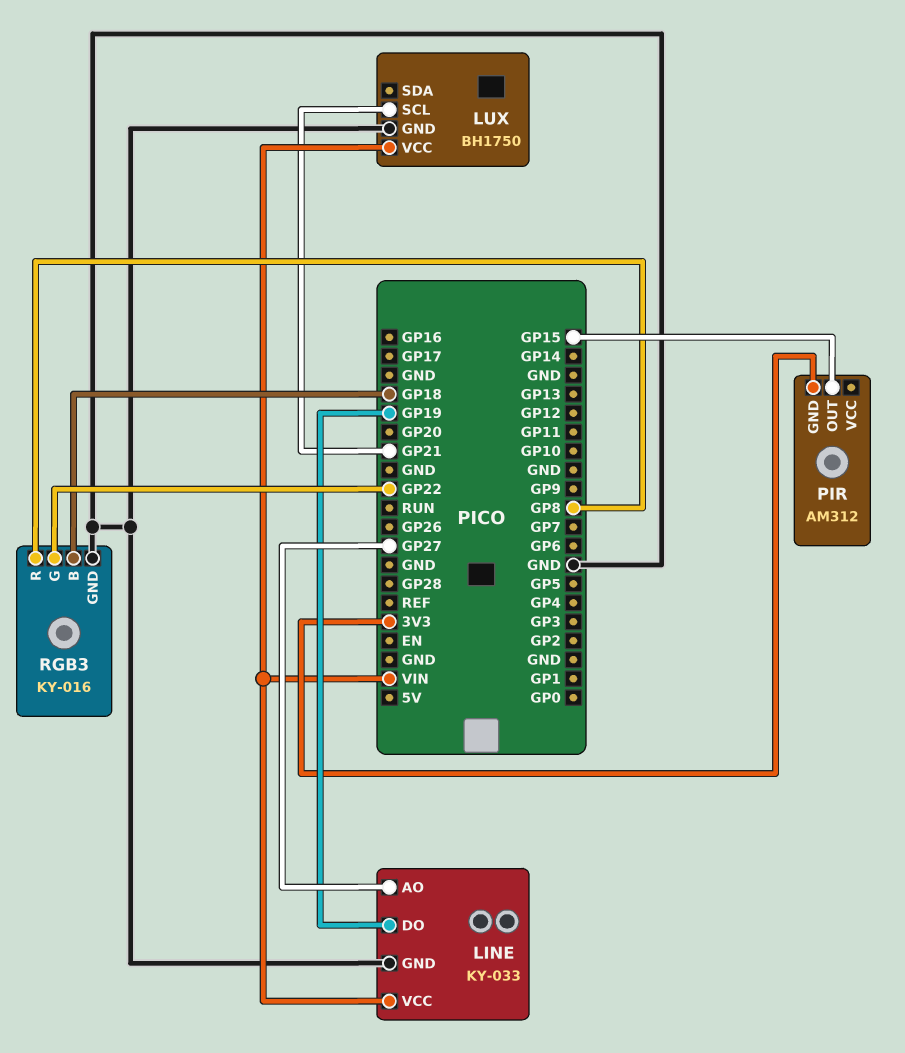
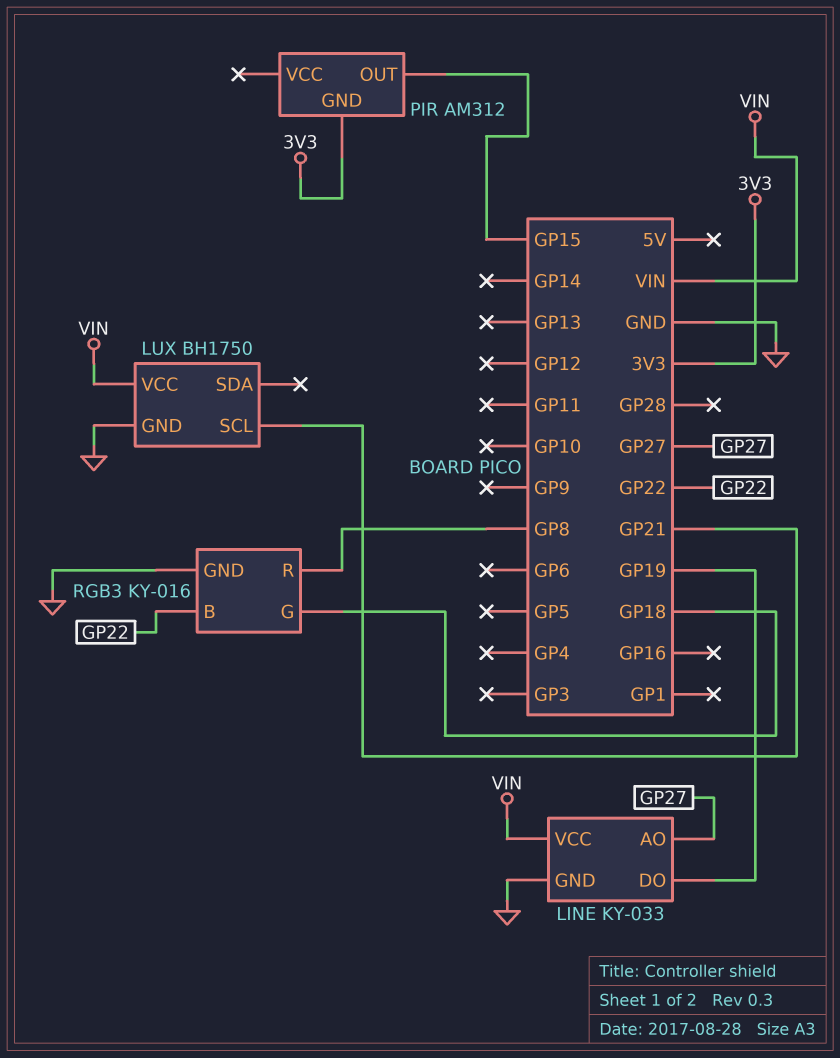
RGB3 pin B: GP18 -> GP22
RGB3 pin G: GP22 -> GP18

